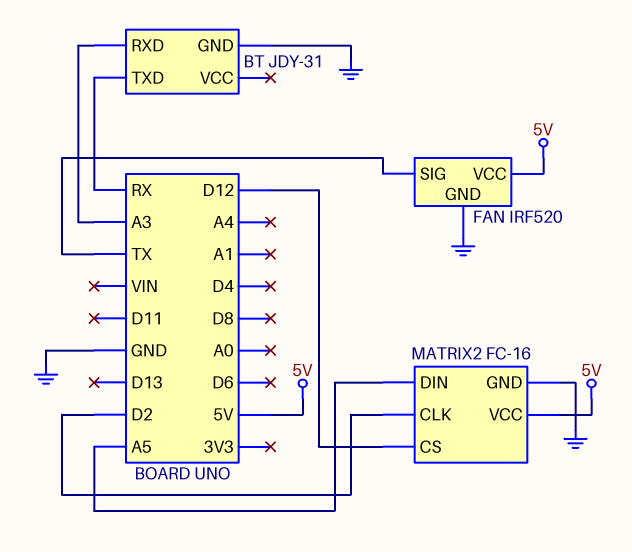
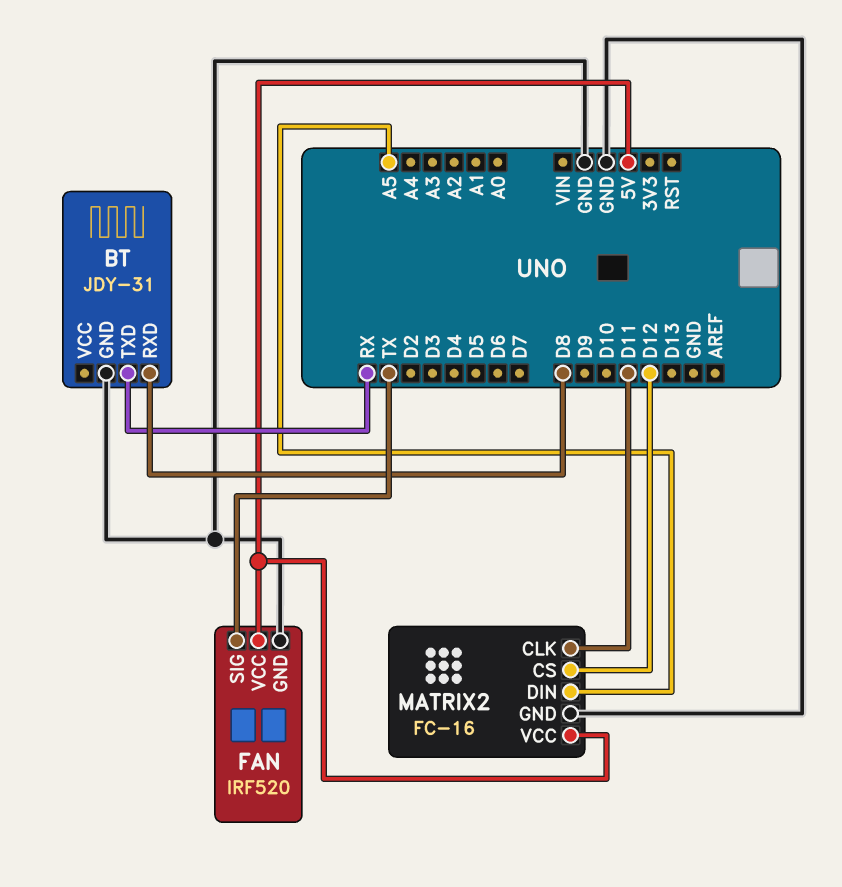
BT pin RXD: A3 -> D8
MATRIX2 pin CLK: D2 -> D11

